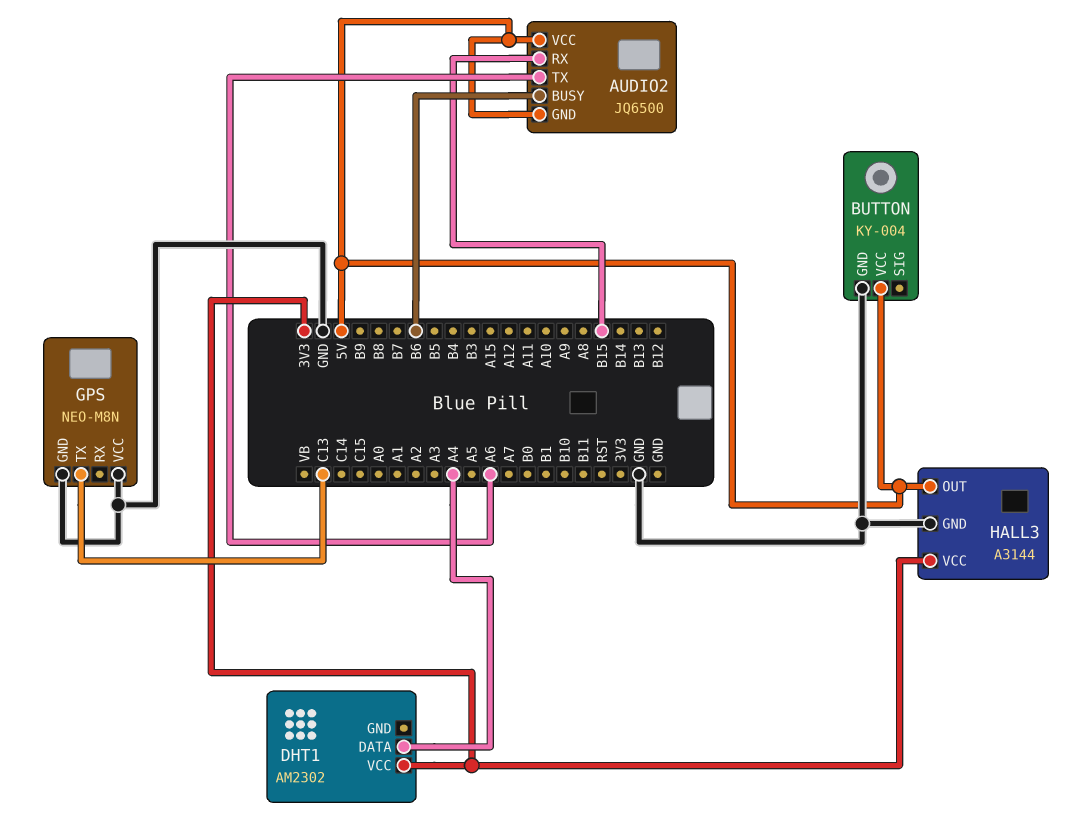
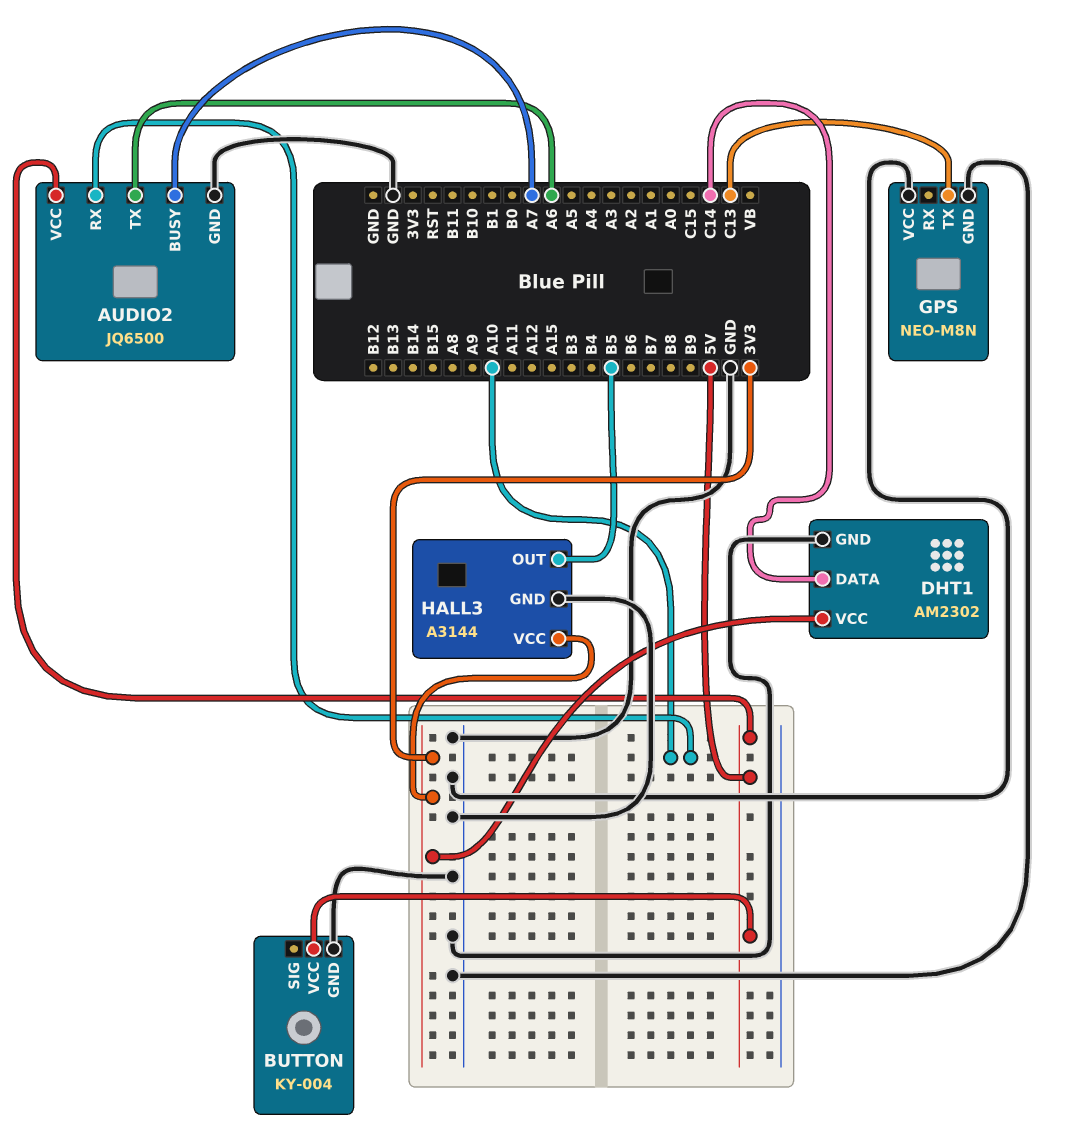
AUDIO2 pin BUSY: B6 -> A7
AUDIO2 pin GND: 5V -> GND
AUDIO2 pin RX: B15 -> A10
DHT1 pin DATA: A4 -> C14
DHT1 pin GND: none -> GND
HALL3 pin OUT: 5V -> B5

